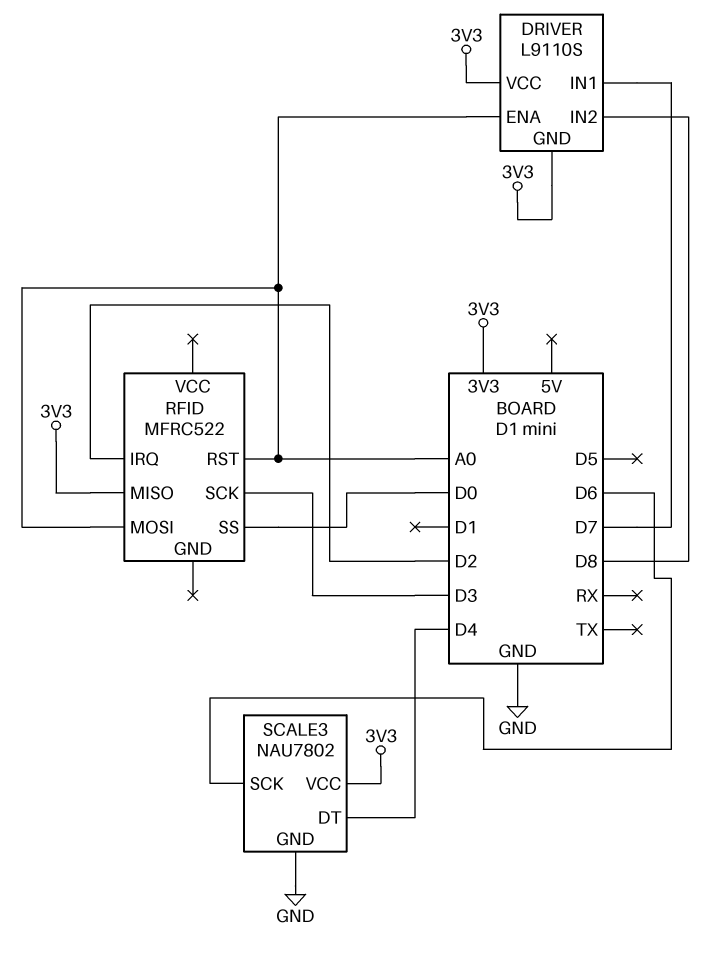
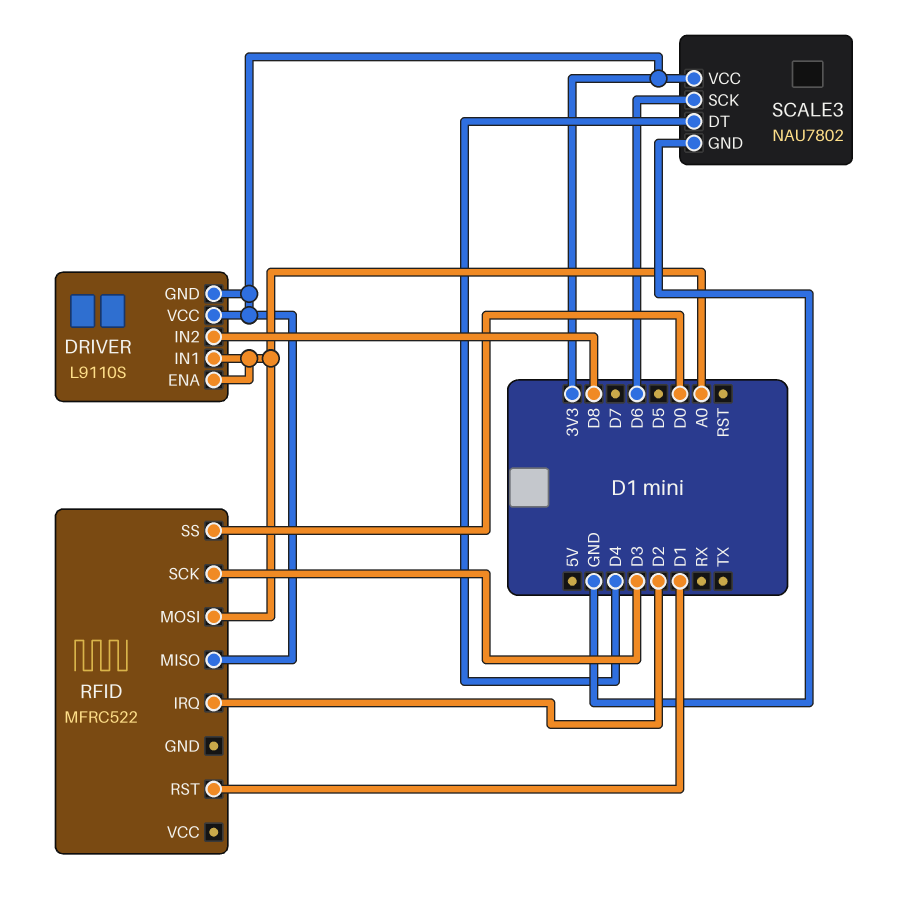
DRIVER pin IN1: D7 -> A0
RFID pin RST: A0 -> D1

